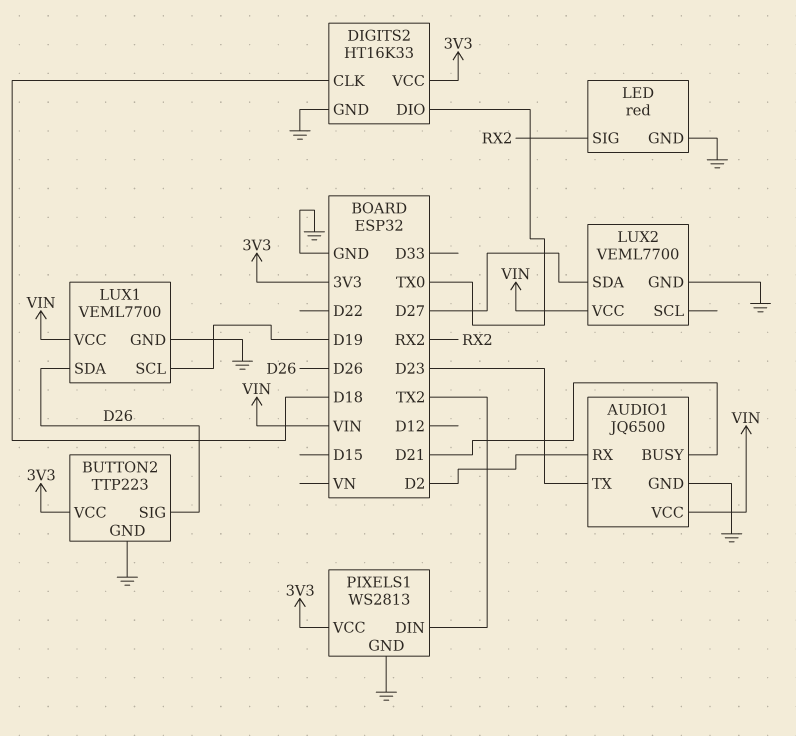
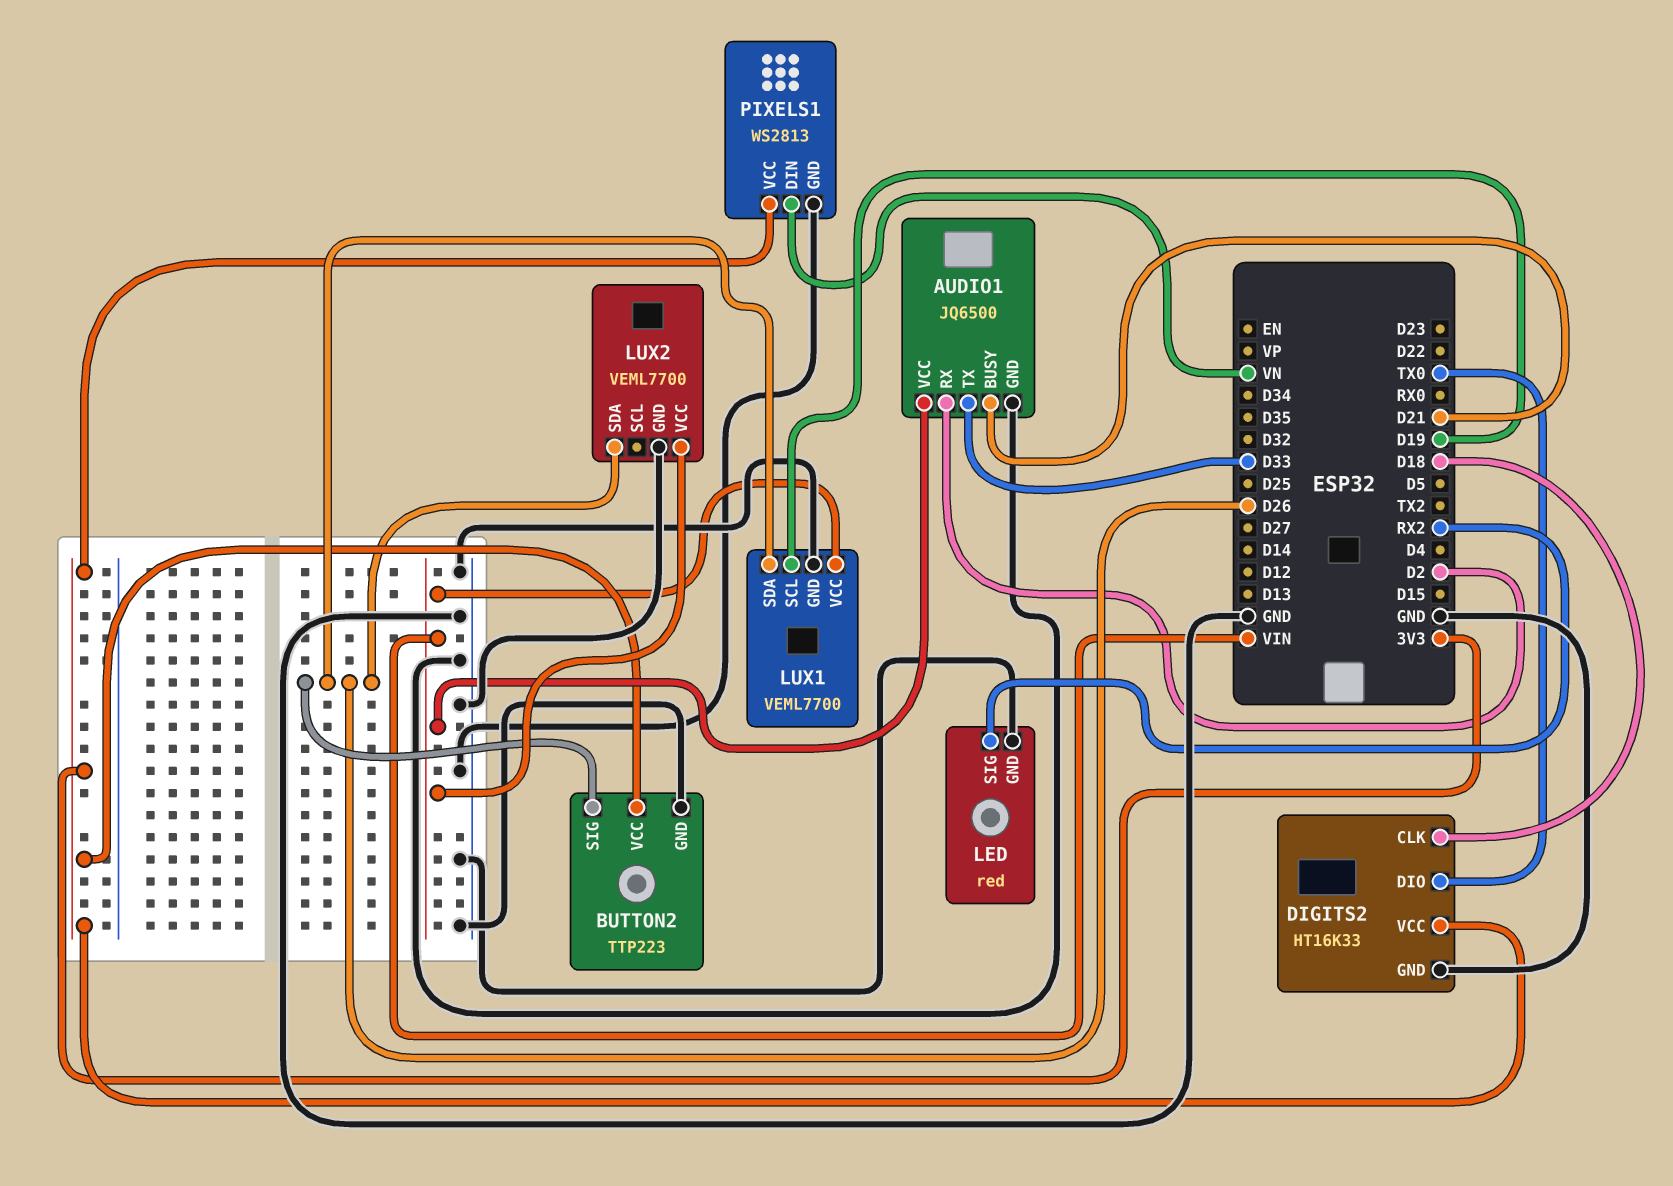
AUDIO1 pin TX: D23 -> D33
LUX2 pin SDA: D27 -> D26
PIXELS1 pin DIN: TX2 -> VN

